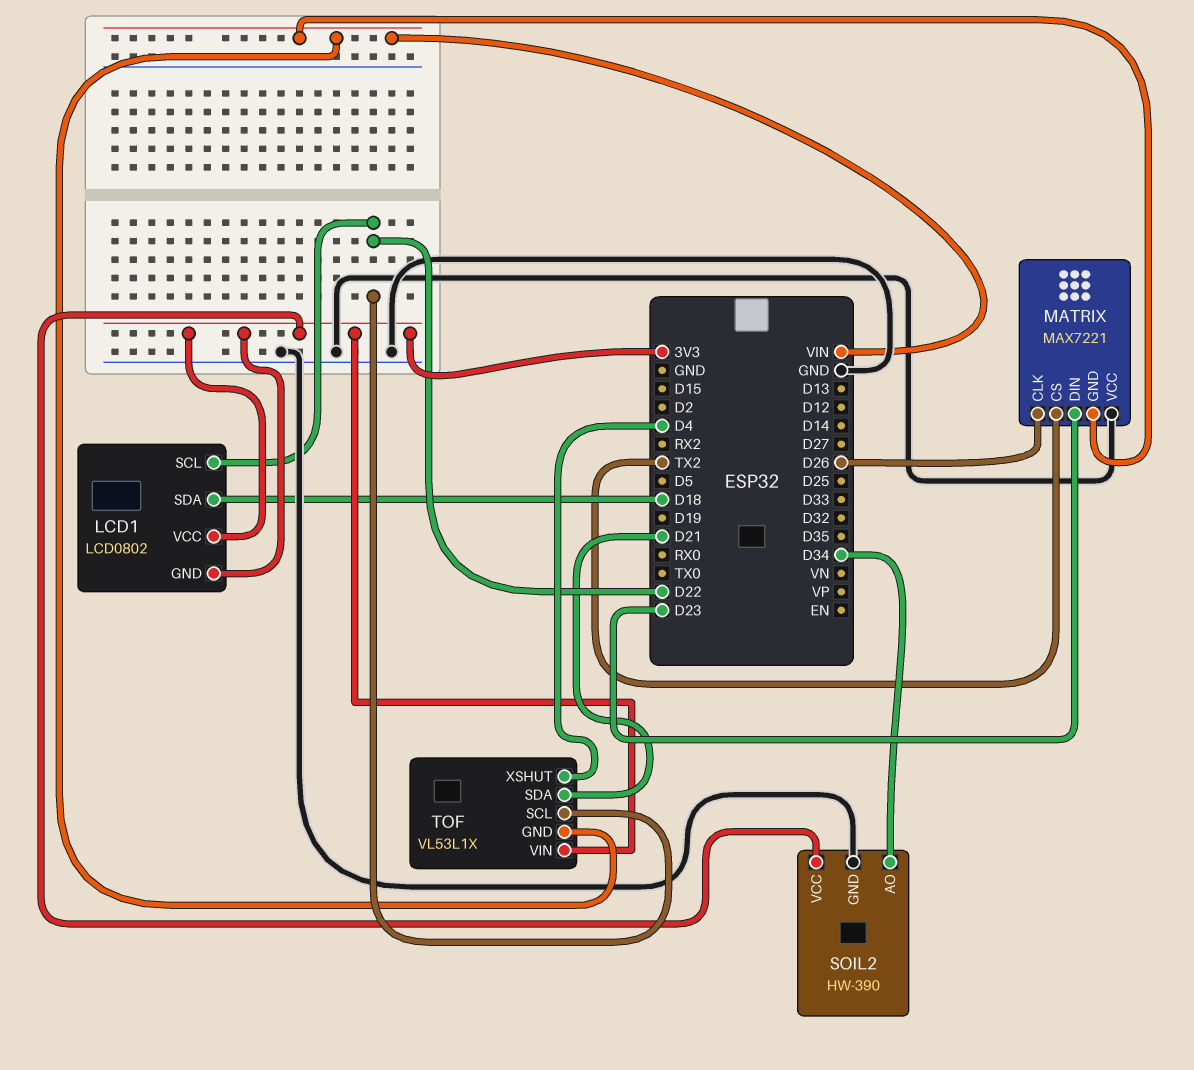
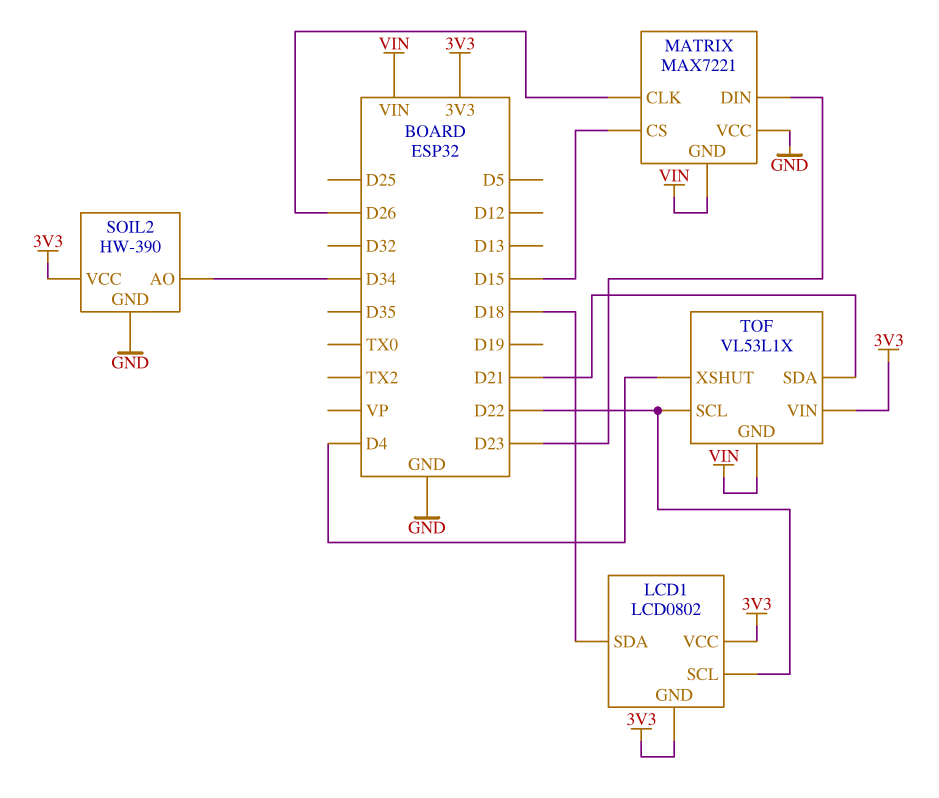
MATRIX pin CS: TX2 -> D15

